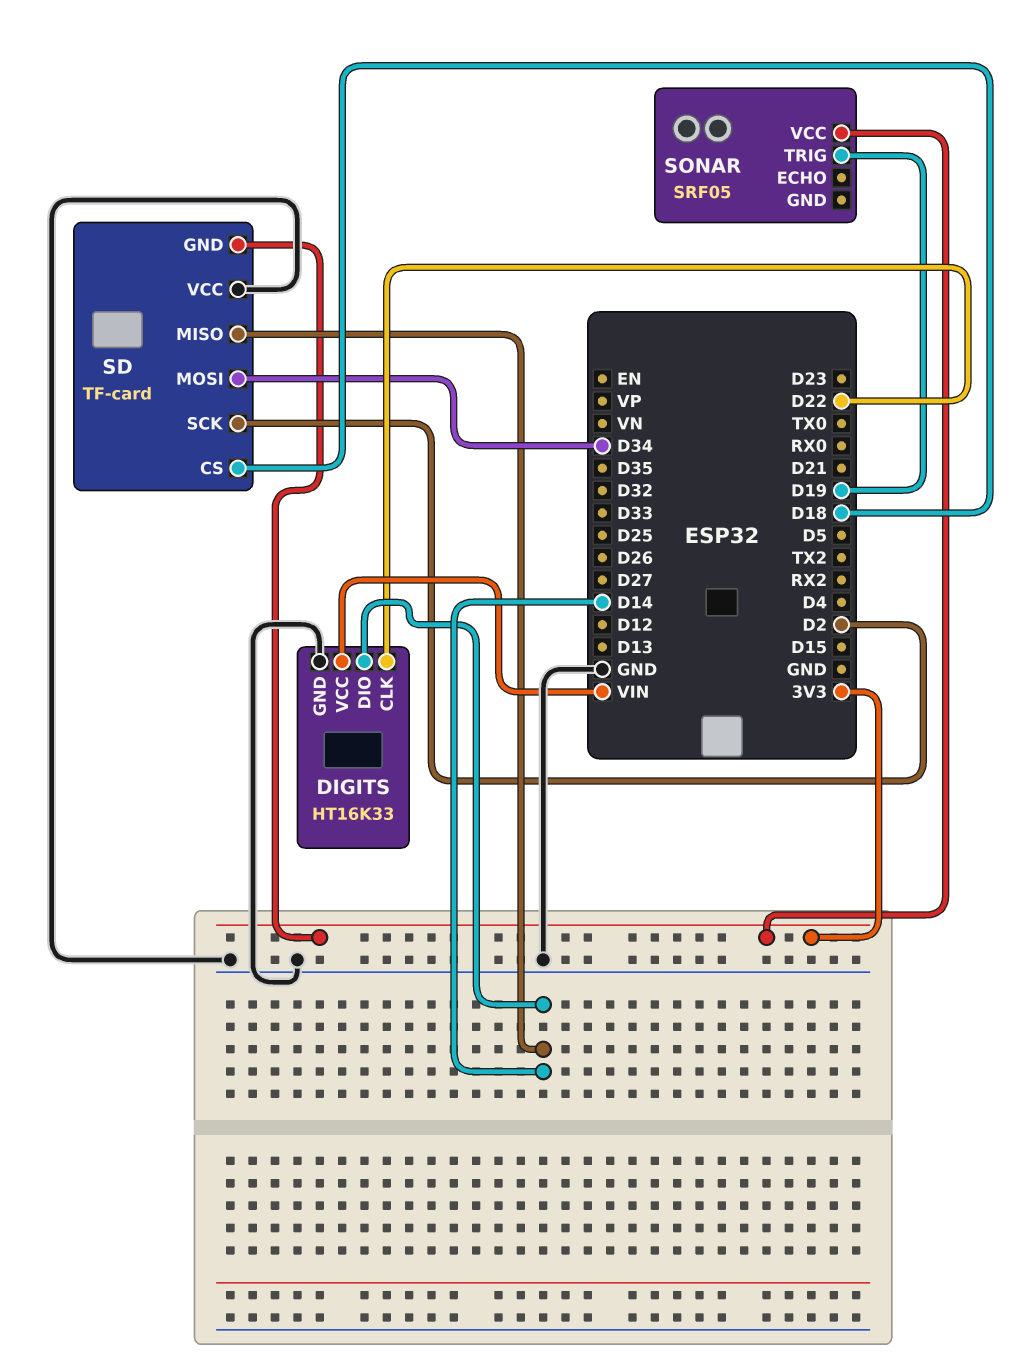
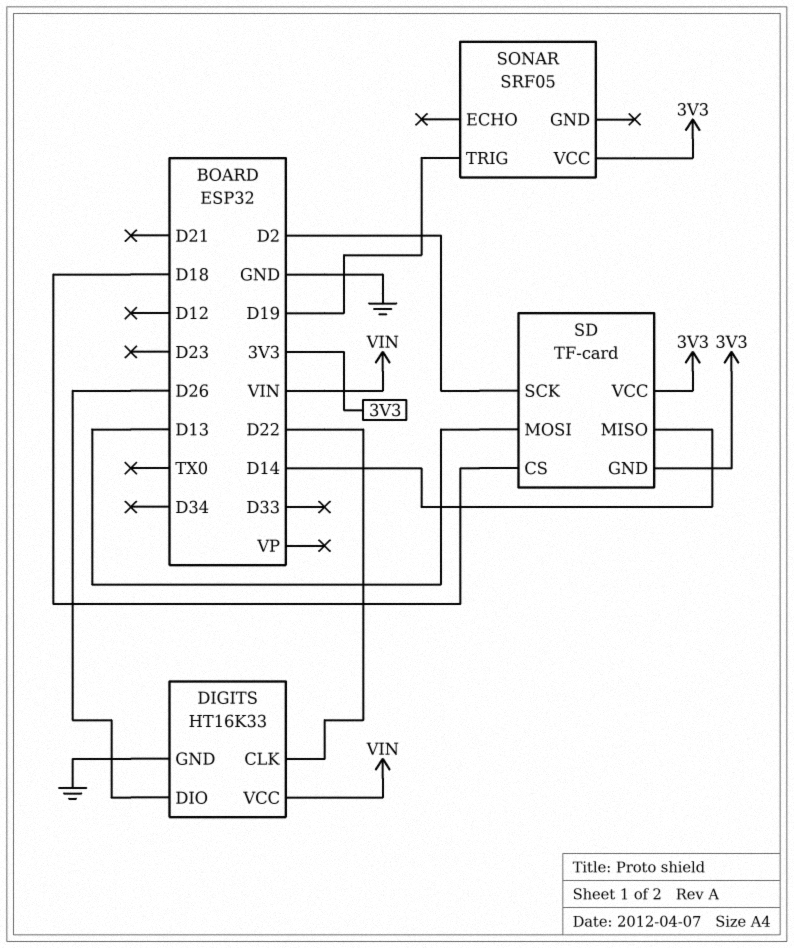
DIGITS pin DIO: D14 -> D26
SD pin MOSI: D34 -> D13
SD pin VCC: GND -> 3V3

